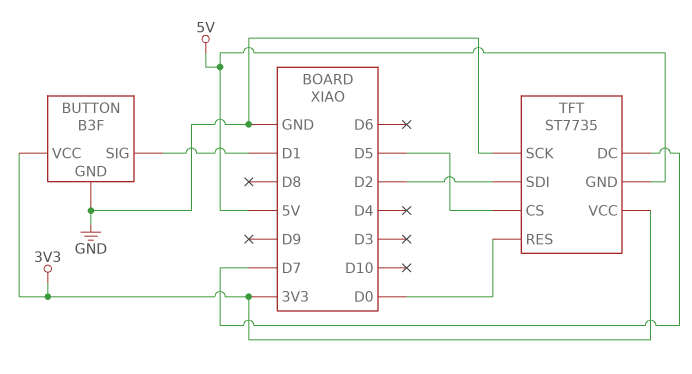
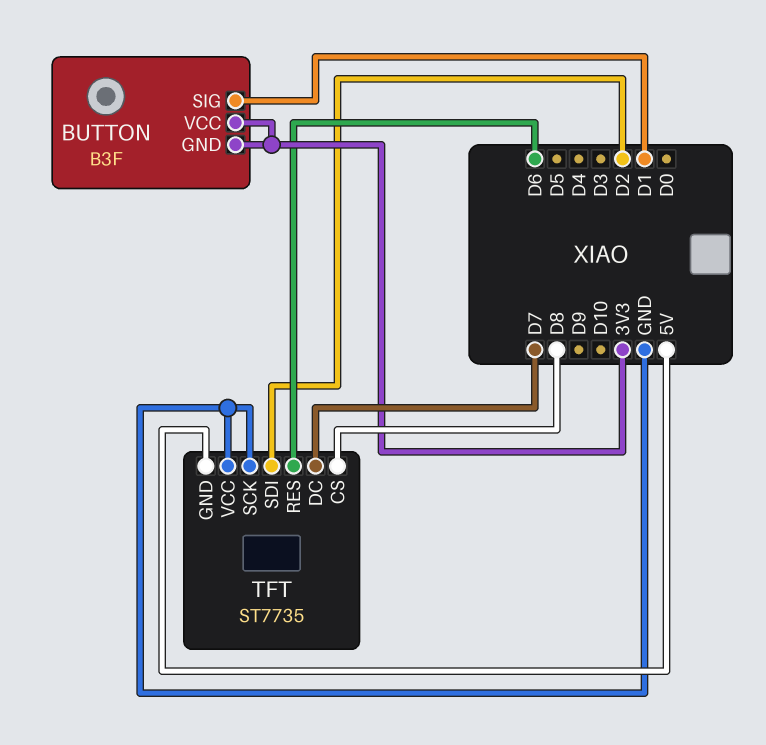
BUTTON pin GND: GND -> 3V3
TFT pin CS: D5 -> D8
TFT pin RES: D0 -> D6
TFT pin VCC: 3V3 -> GND

